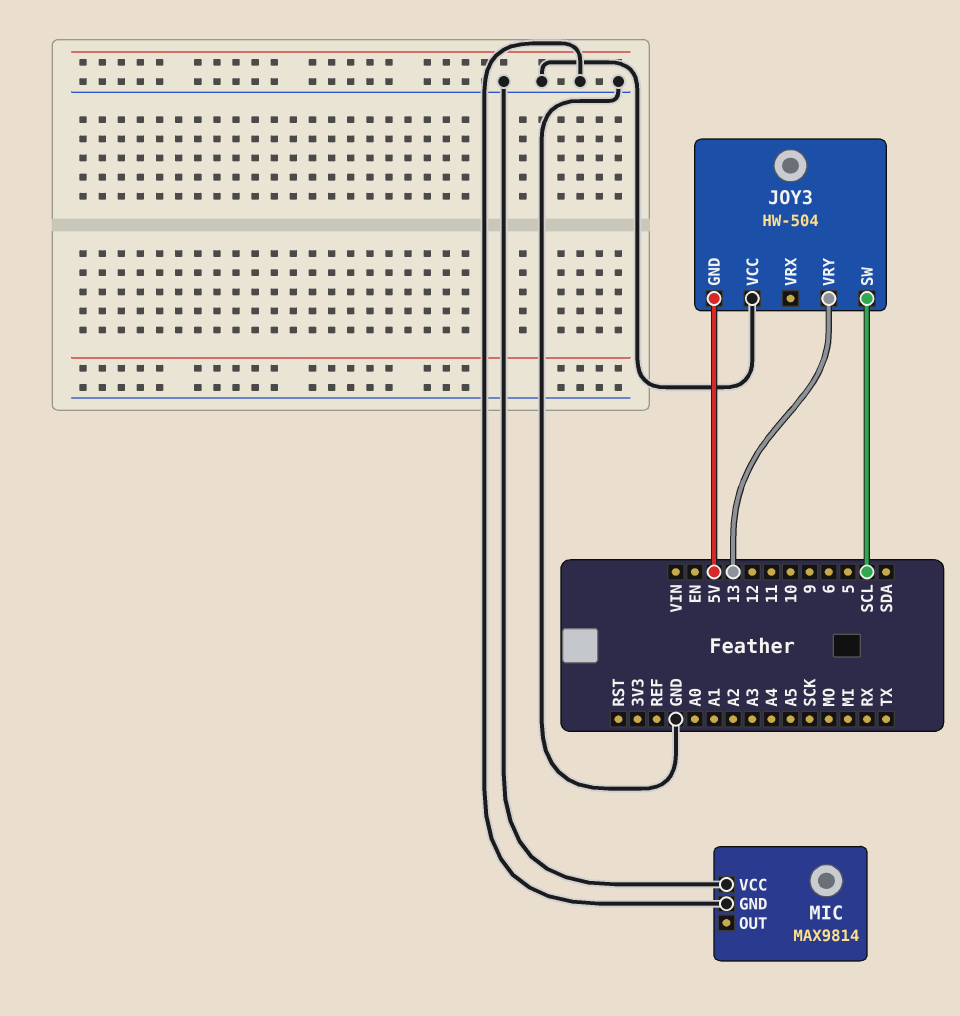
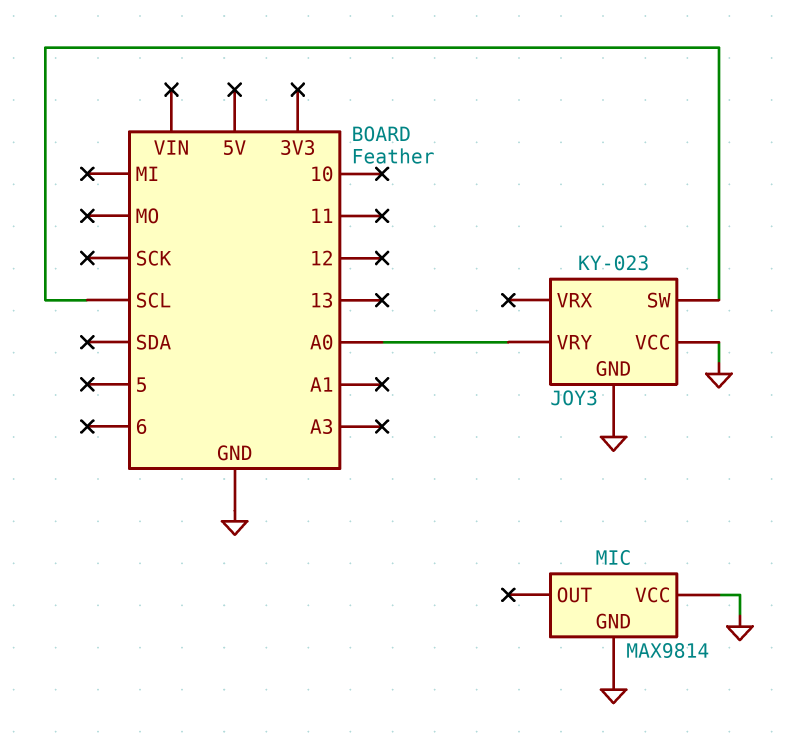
JOY3: HW-504 -> KY-023
JOY3 pin GND: 5V -> GND
JOY3 pin VRY: 13 -> A0

